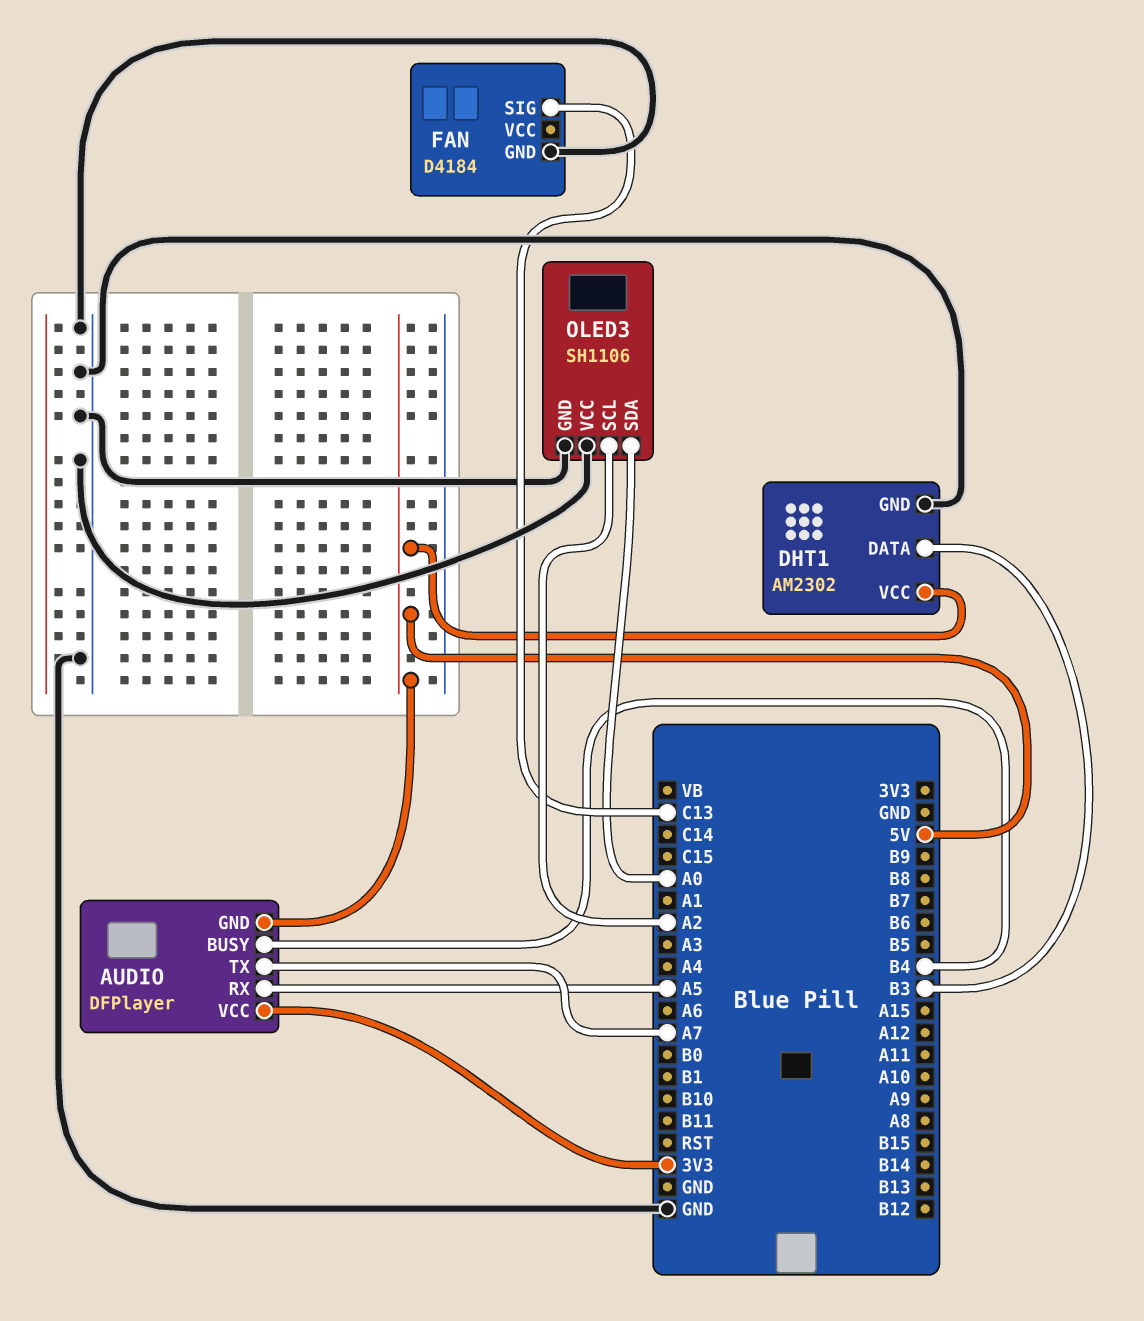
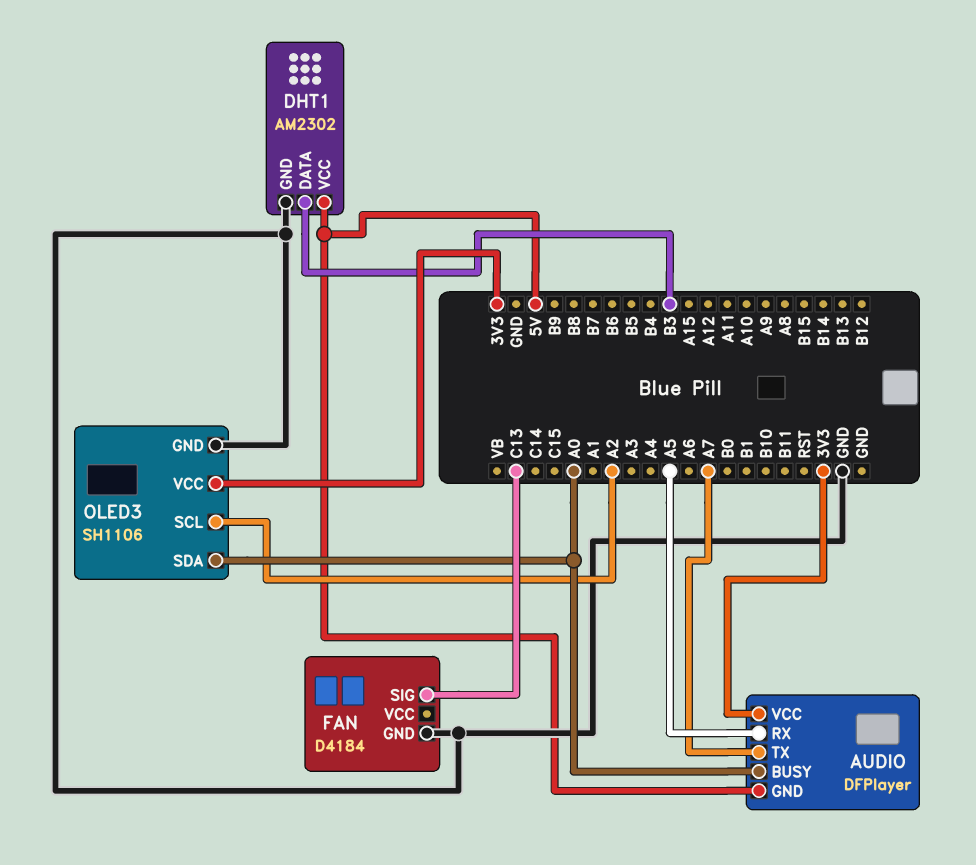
AUDIO pin BUSY: B4 -> A0
OLED3 pin VCC: GND -> 3V3

